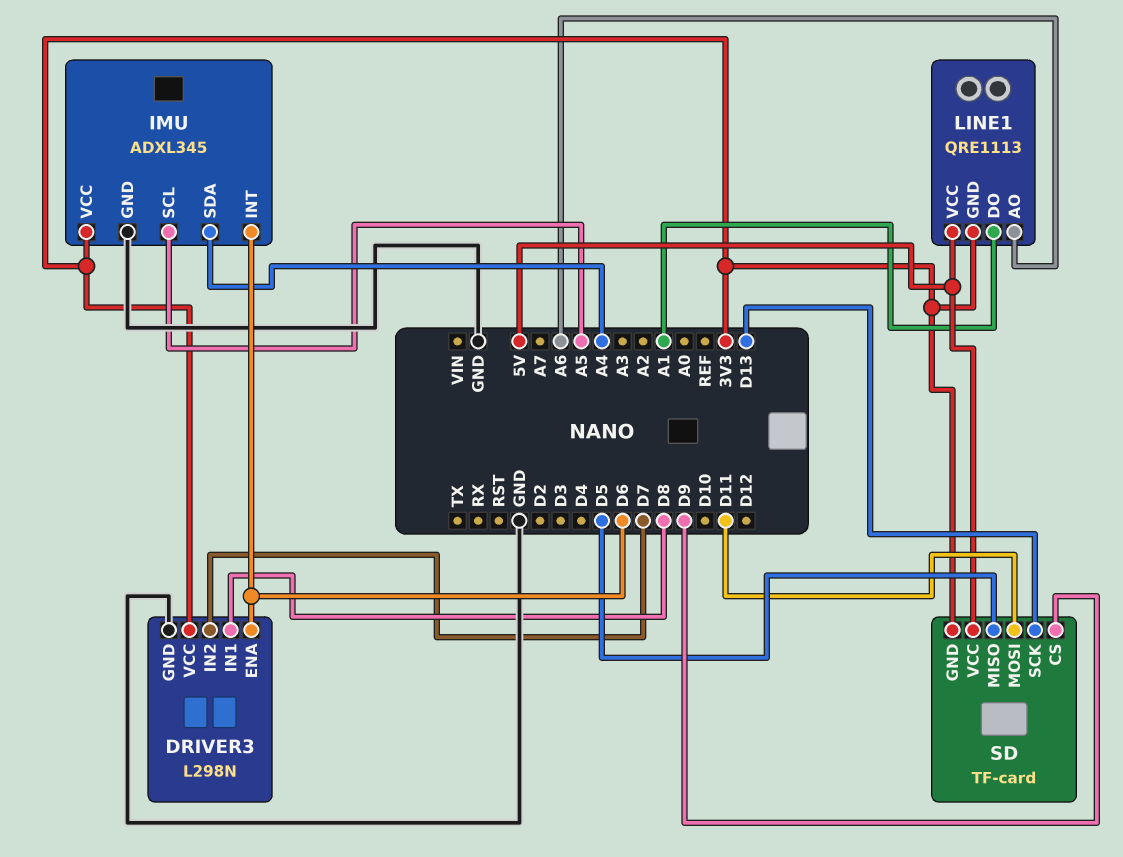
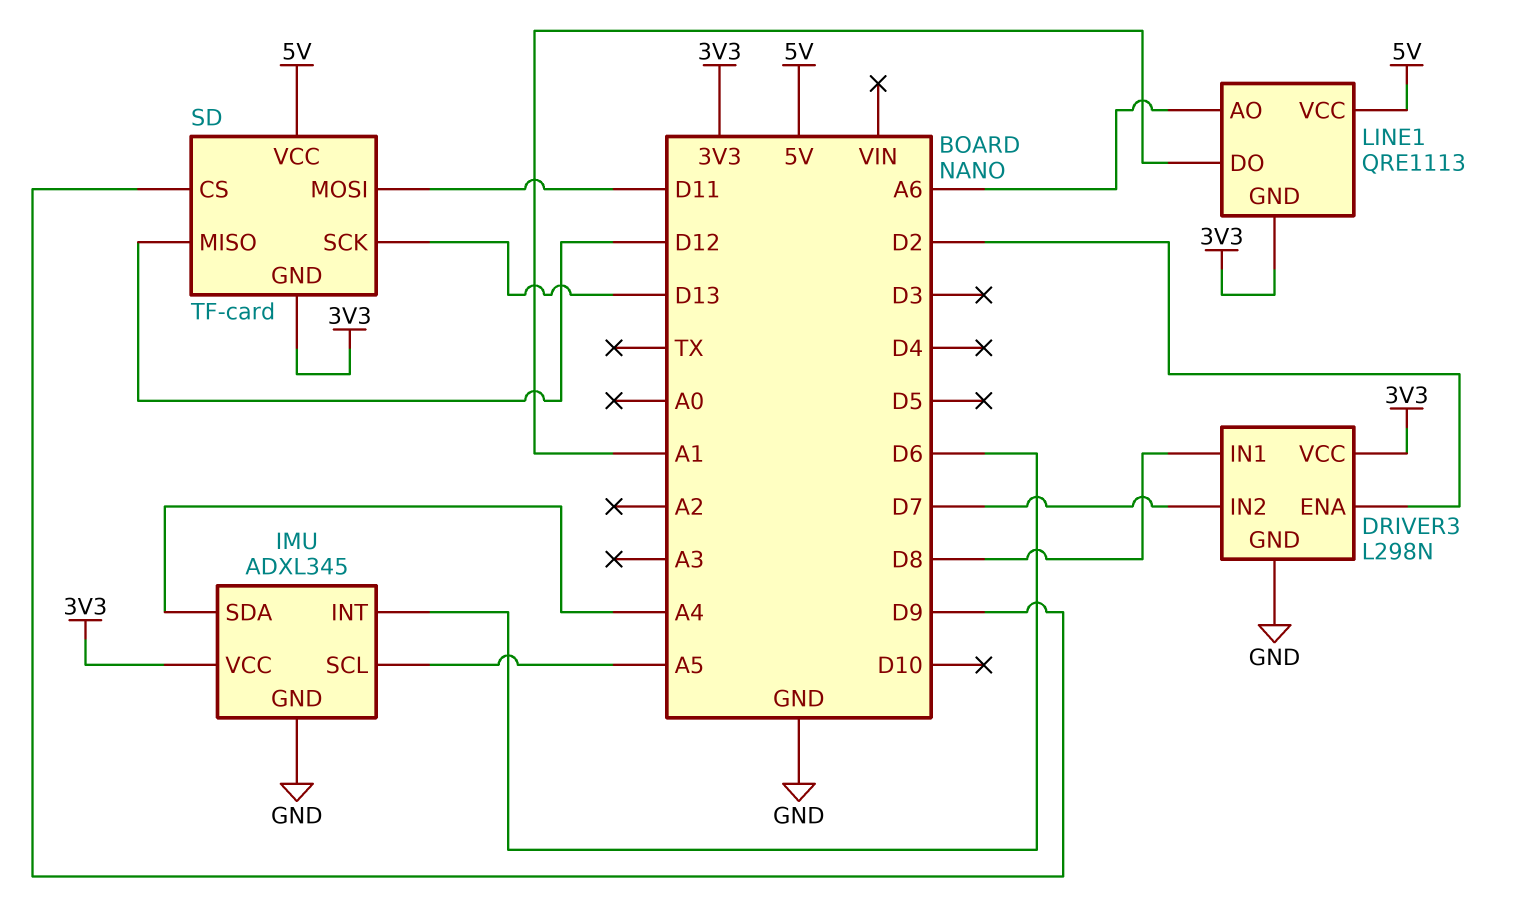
DRIVER3 pin ENA: D6 -> D2
SD pin MISO: D5 -> D12

